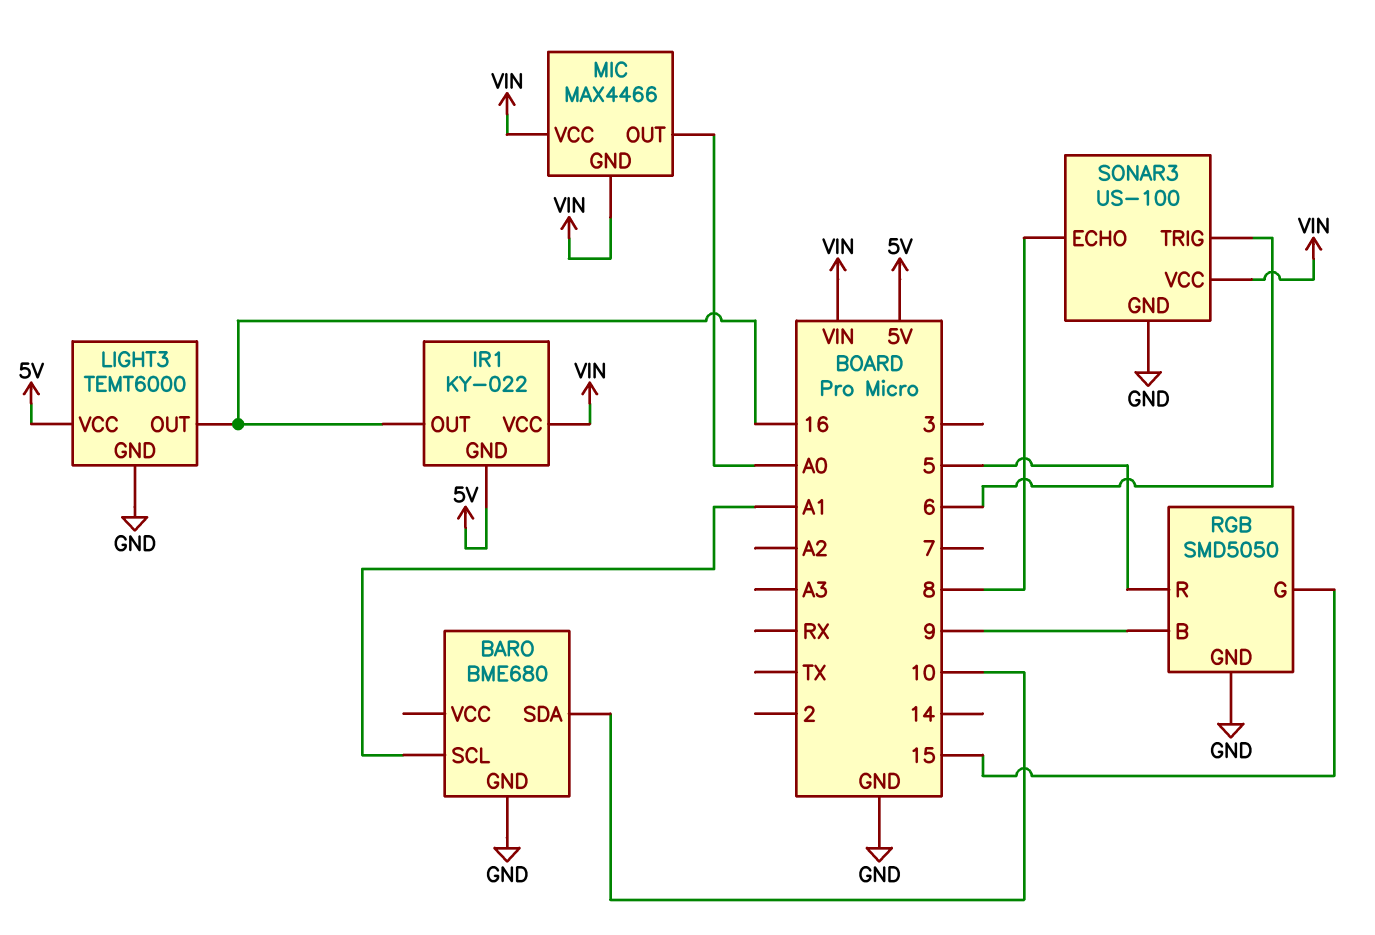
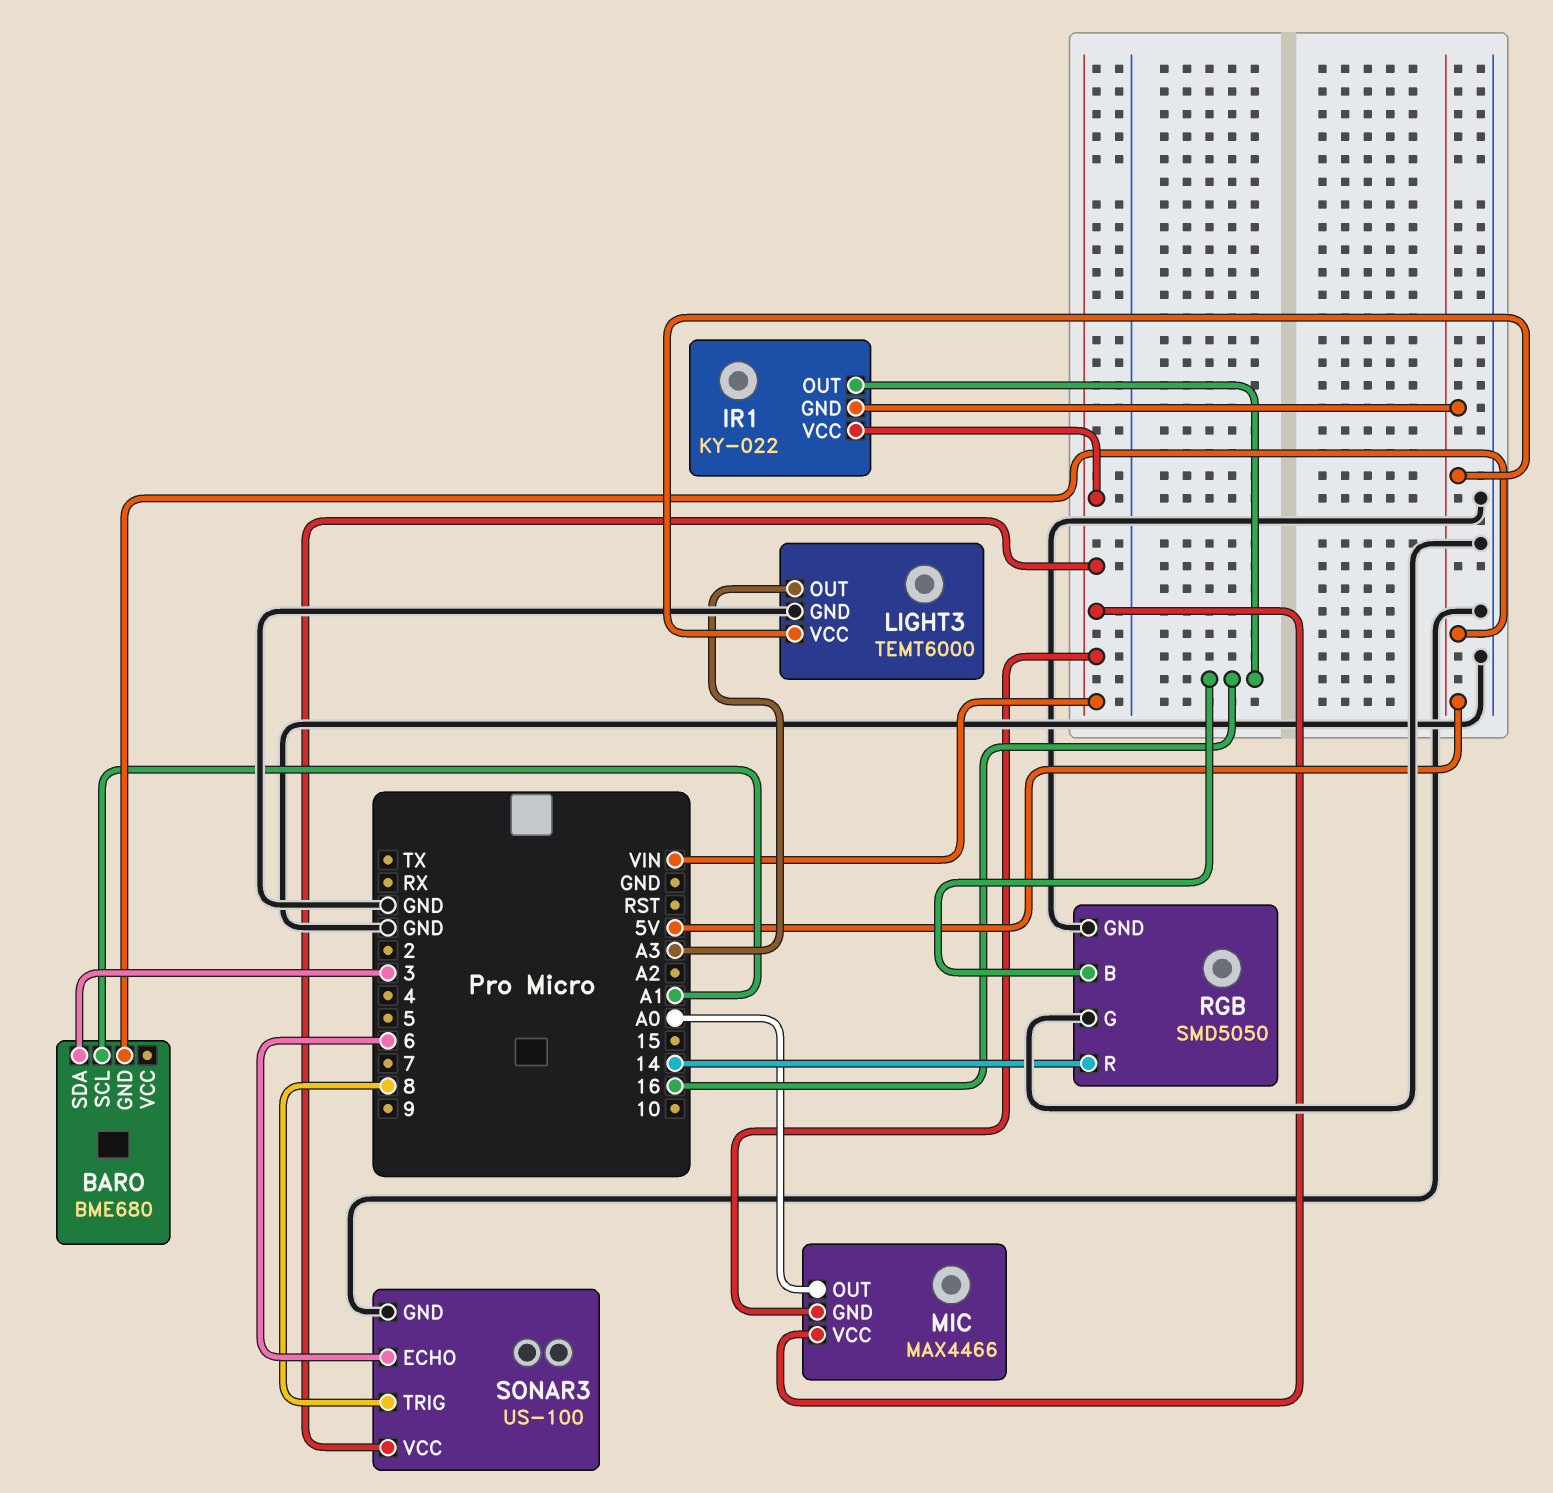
BARO pin GND: GND -> 5V
BARO pin SDA: 10 -> 3
LIGHT3 pin OUT: 16 -> A3
RGB pin B: 9 -> 16
RGB pin G: 15 -> GND
RGB pin R: 5 -> 14
SONAR3 pin ECHO: 8 -> 6
SONAR3 pin TRIG: 6 -> 8

